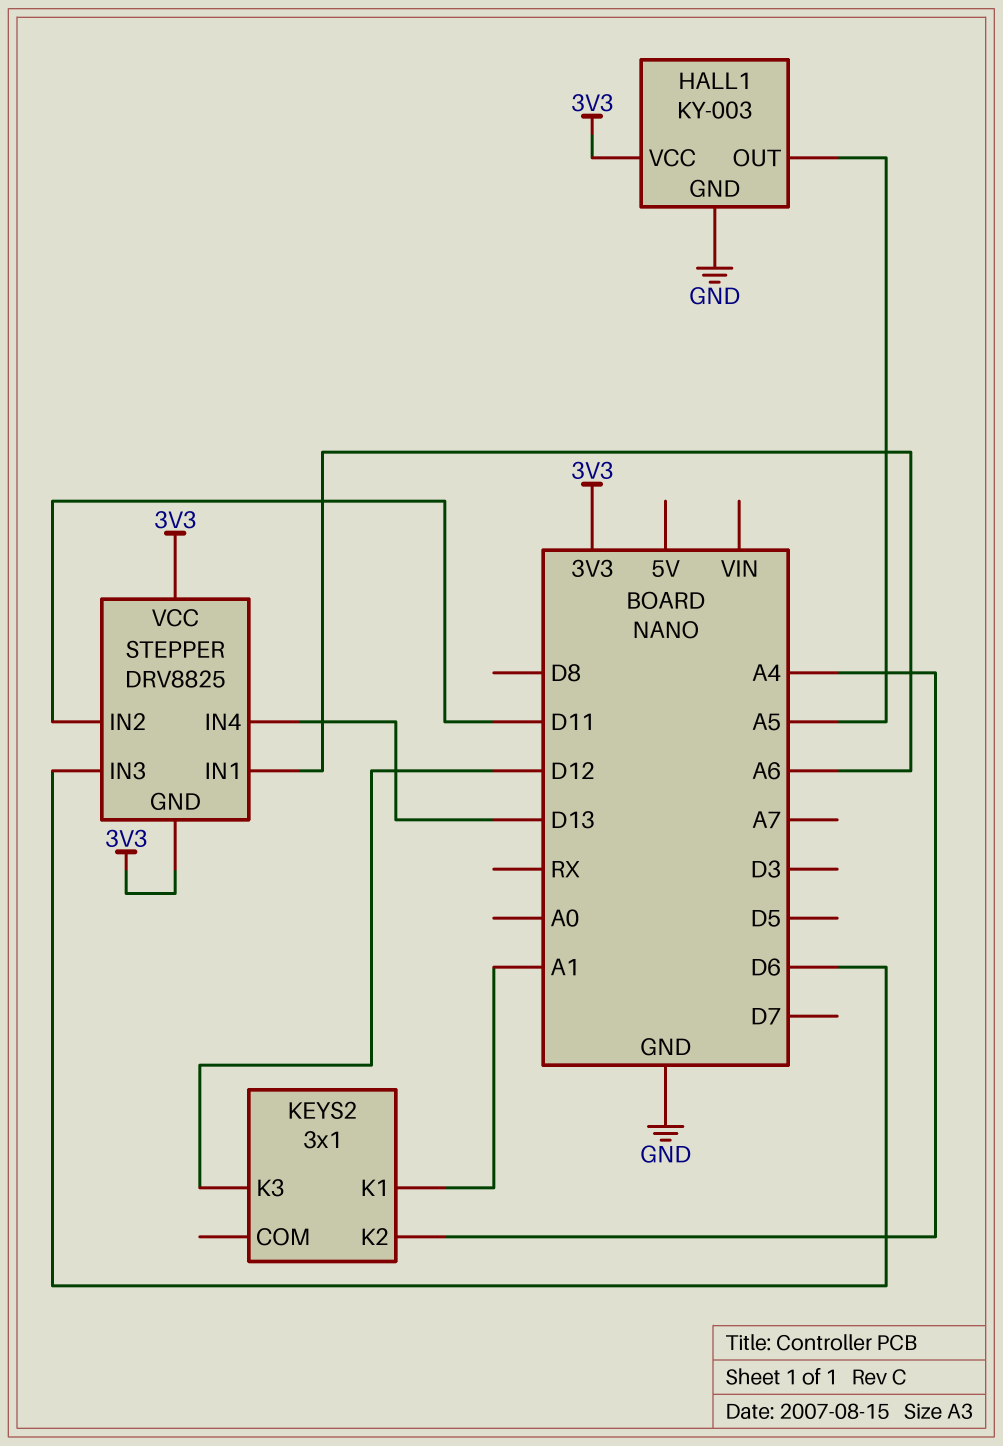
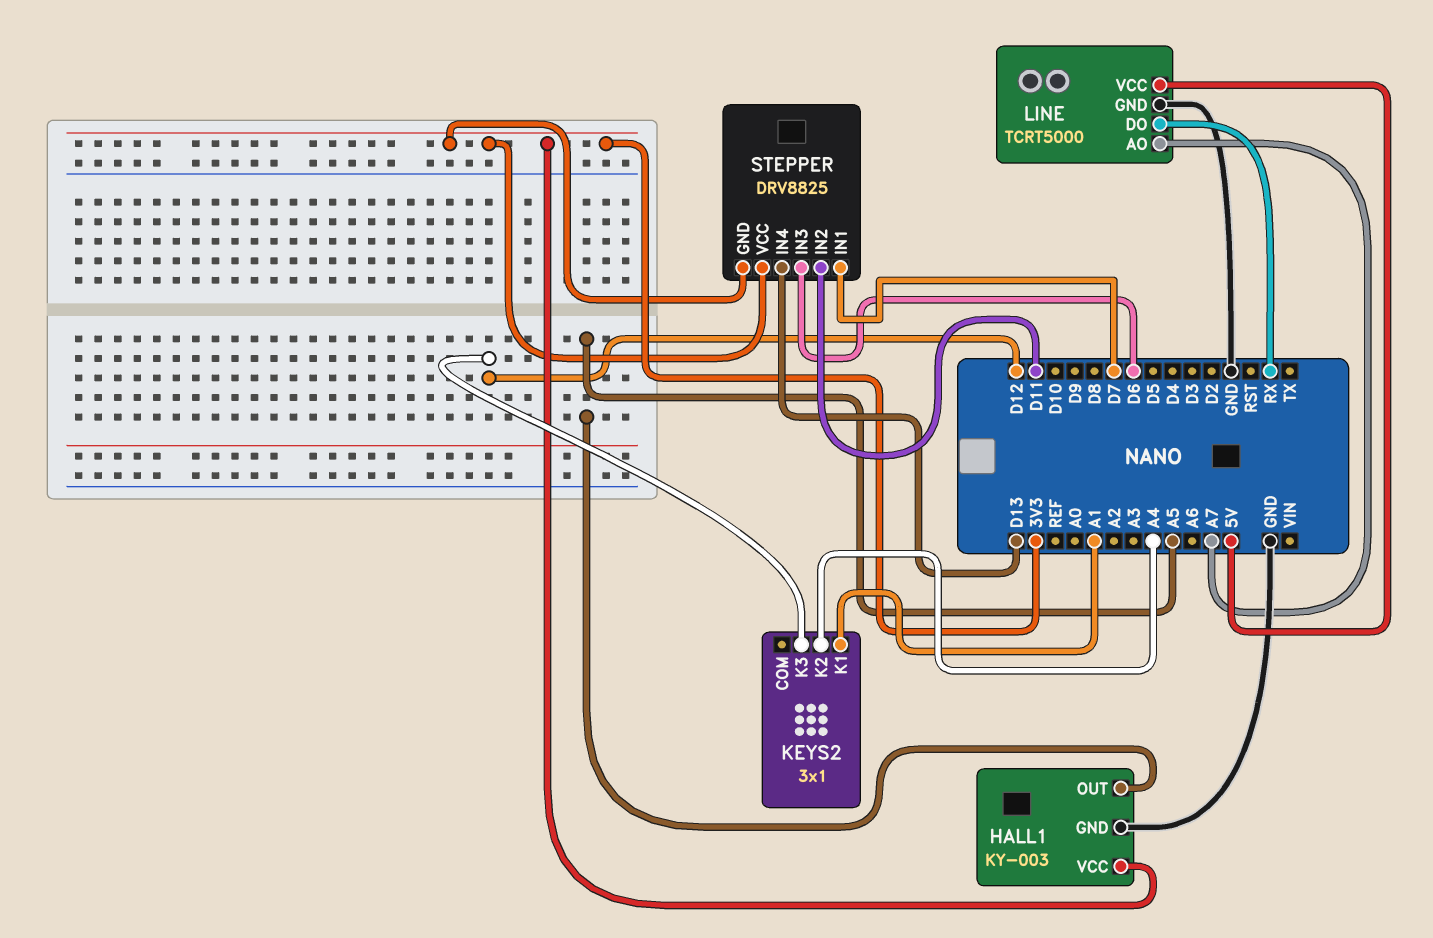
LINE: none -> TCRT5000
LINE pin AO: none -> A7
LINE pin DO: none -> RX
LINE pin GND: none -> GND
LINE pin VCC: none -> 5V
STEPPER pin IN1: A6 -> D7

